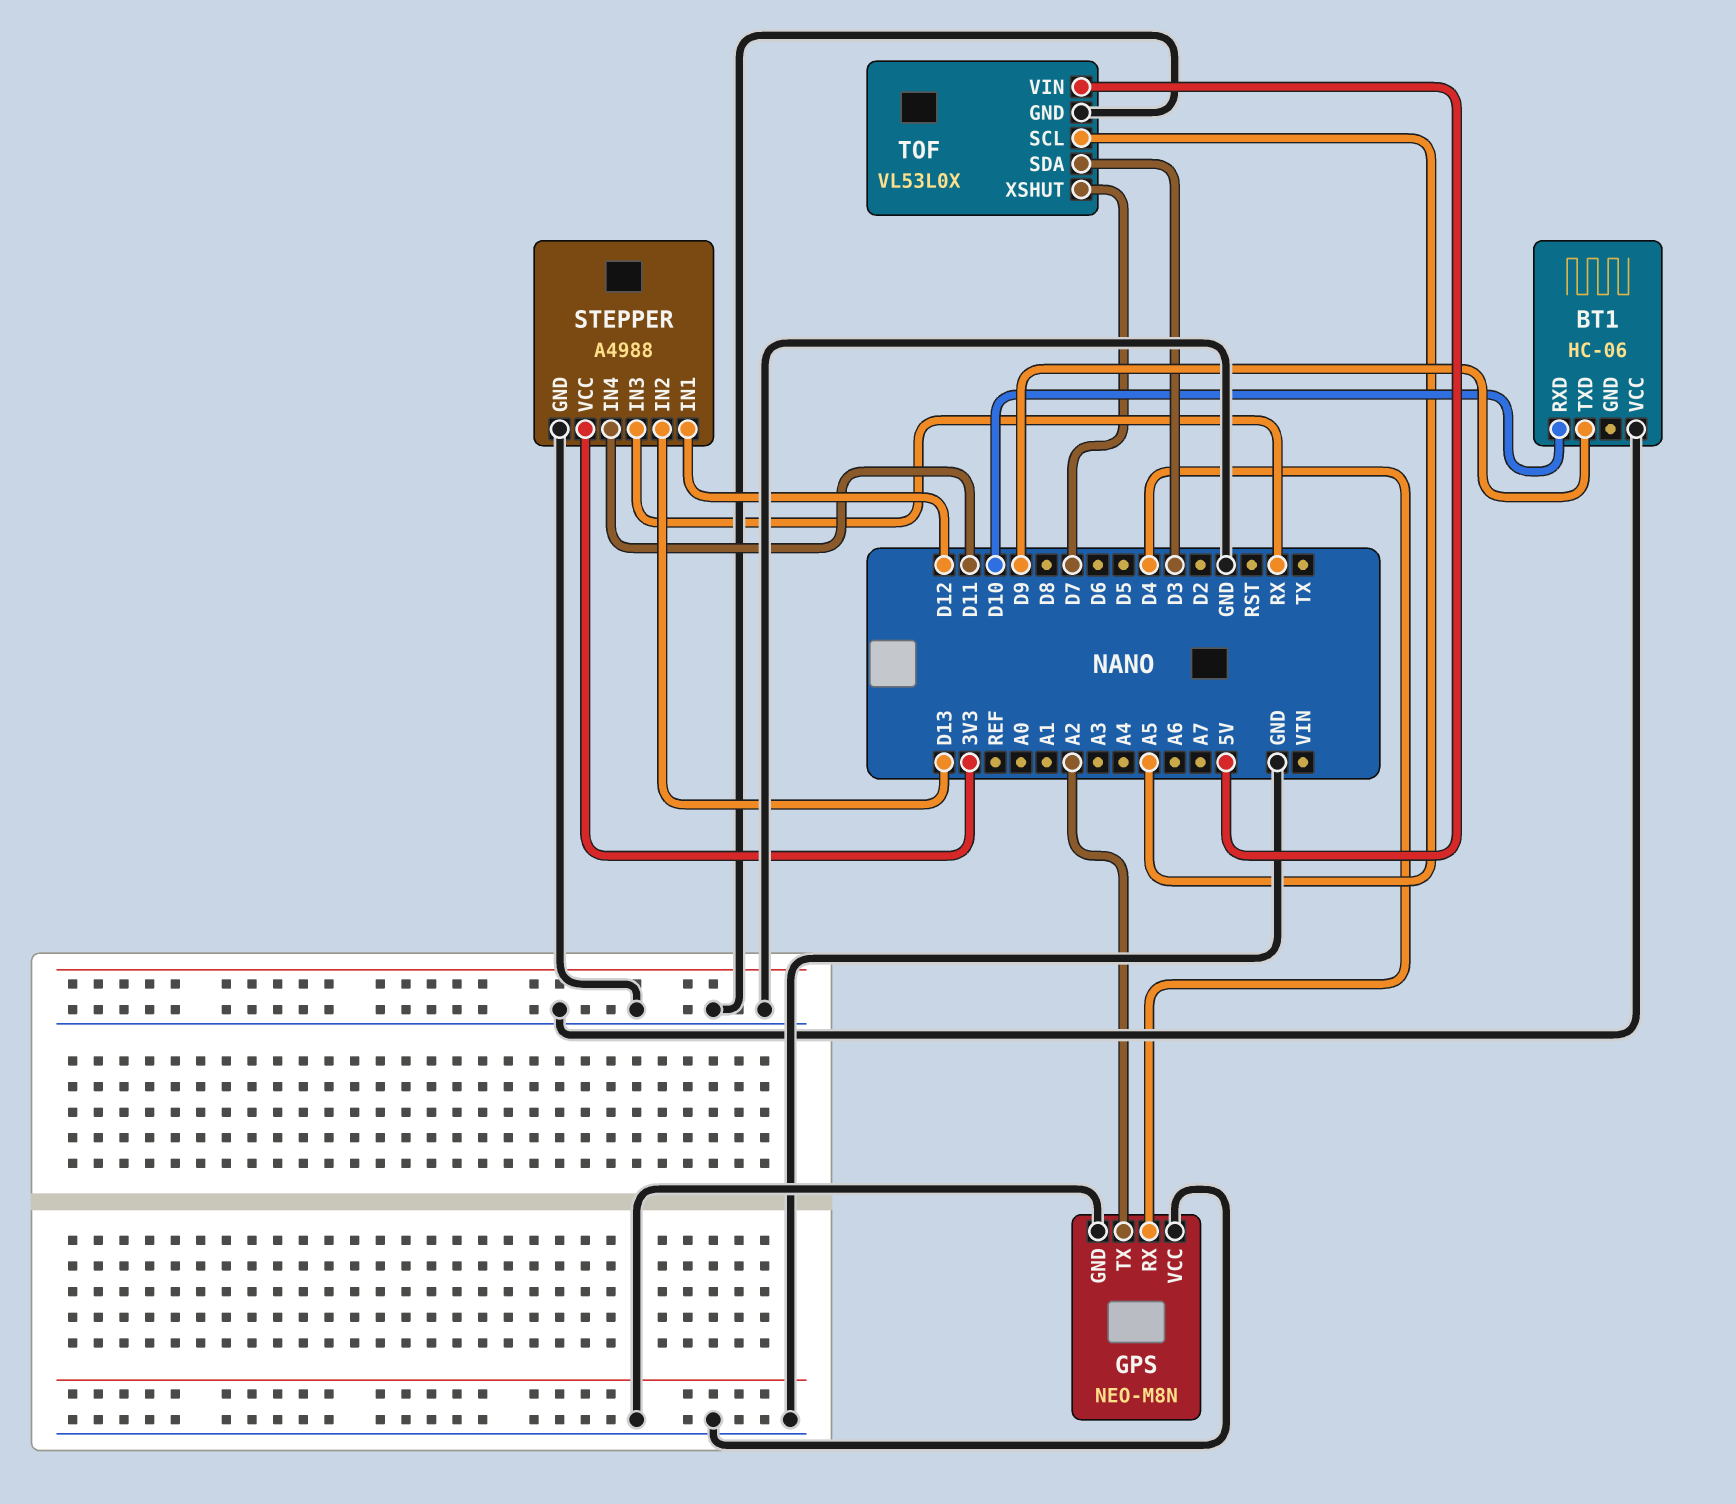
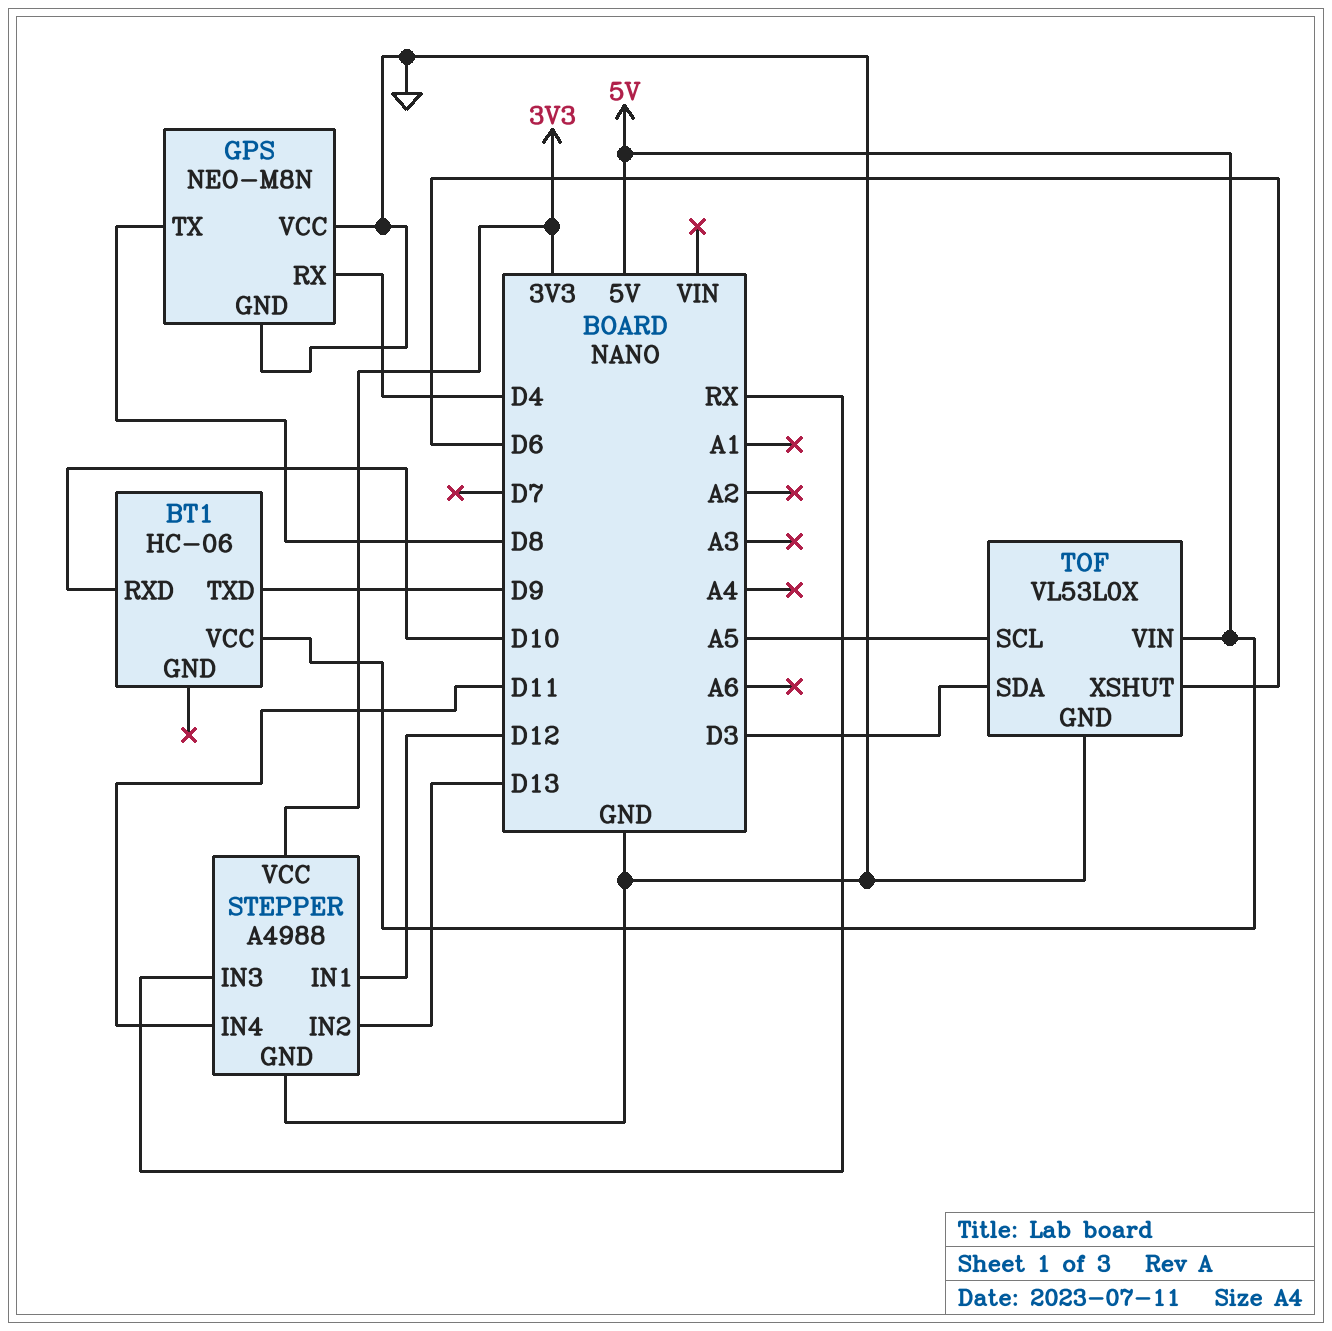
BT1 pin VCC: GND -> 5V
GPS pin TX: A2 -> D8
TOF pin XSHUT: D7 -> D6

